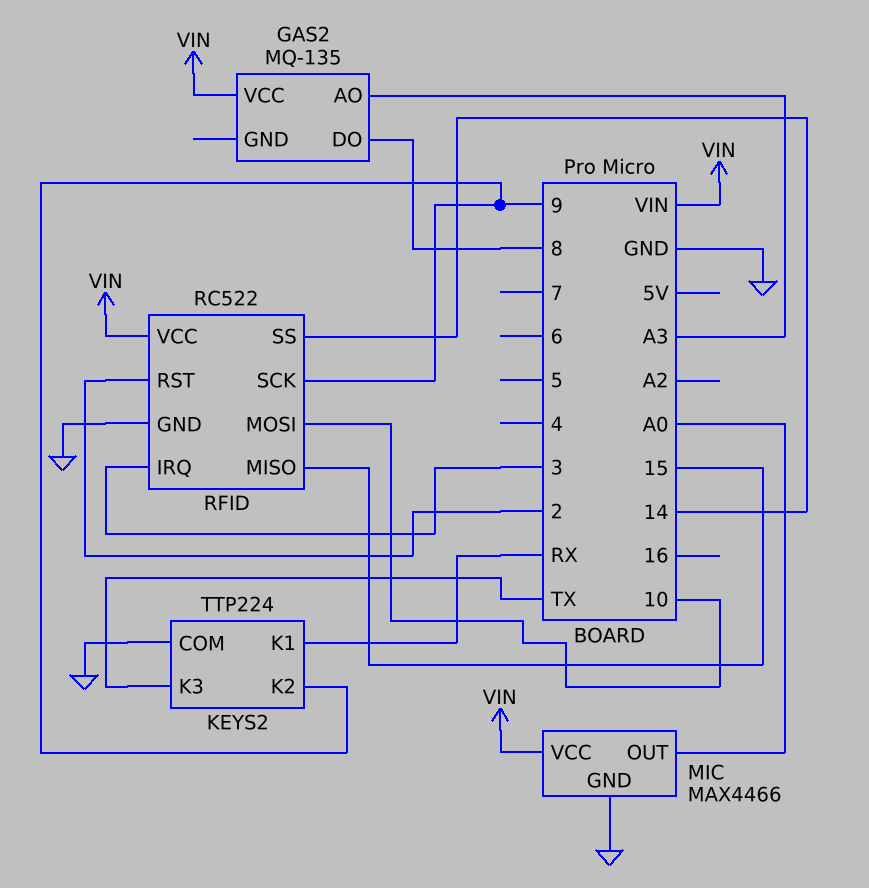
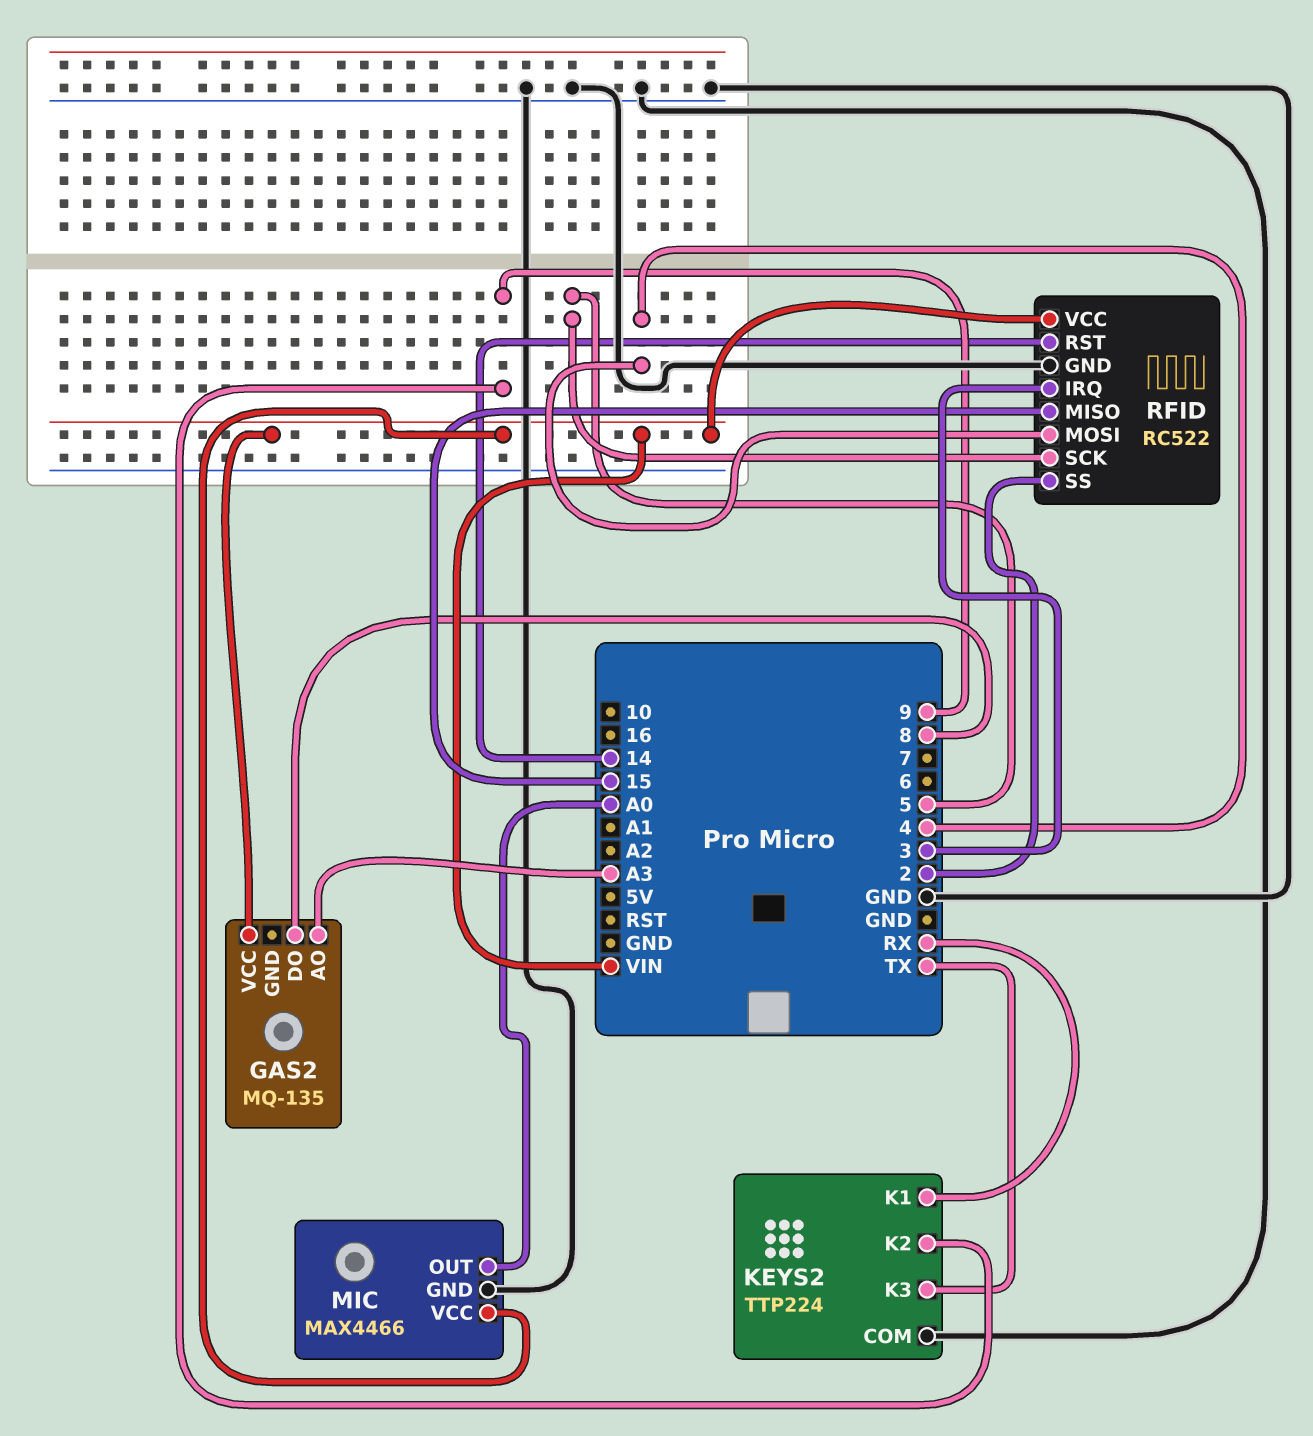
RFID pin MOSI: 10 -> 4
RFID pin RST: 2 -> 14
RFID pin SCK: 9 -> 5
RFID pin SS: 14 -> 2

